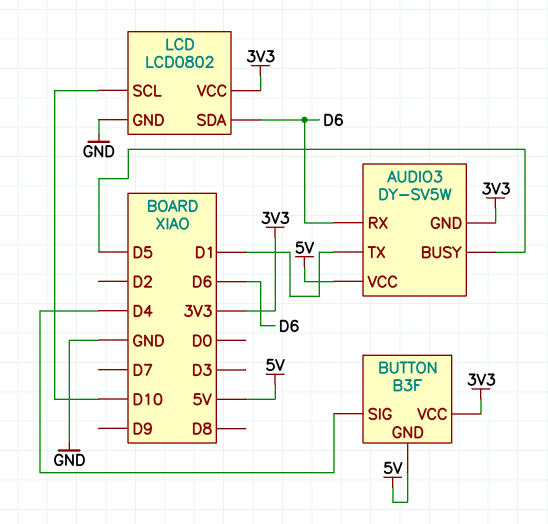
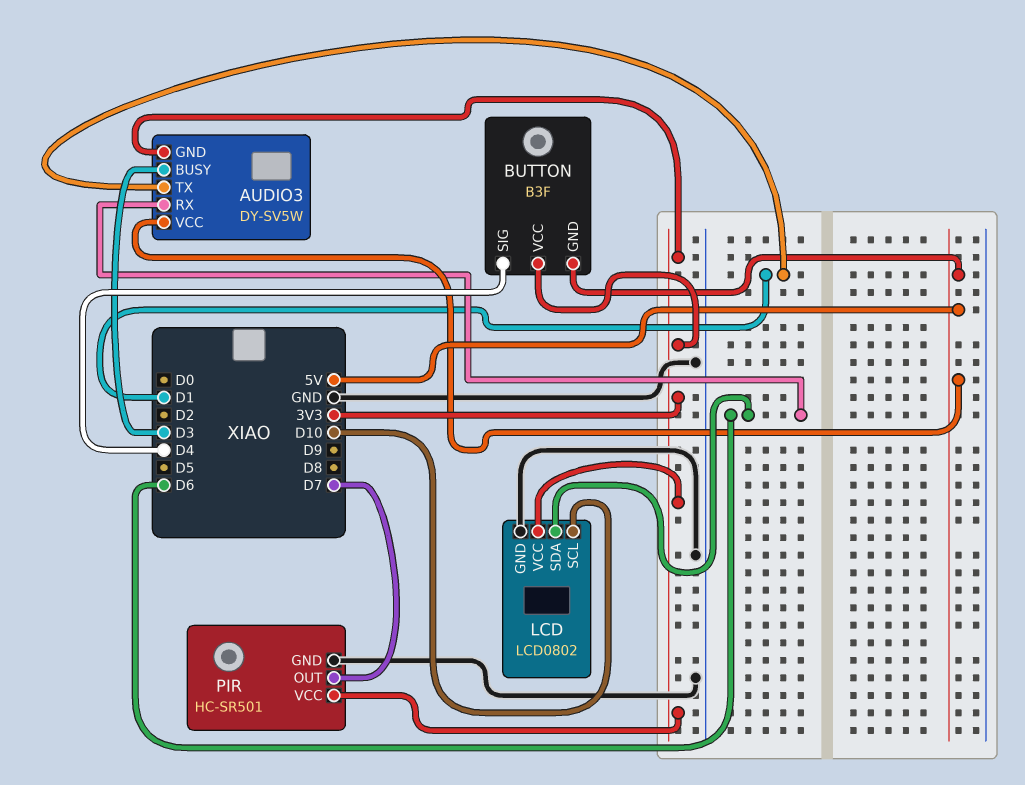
AUDIO3 pin BUSY: D5 -> D3
PIR: none -> HC-SR501
PIR pin GND: none -> GND
PIR pin OUT: none -> D7
PIR pin VCC: none -> 3V3

